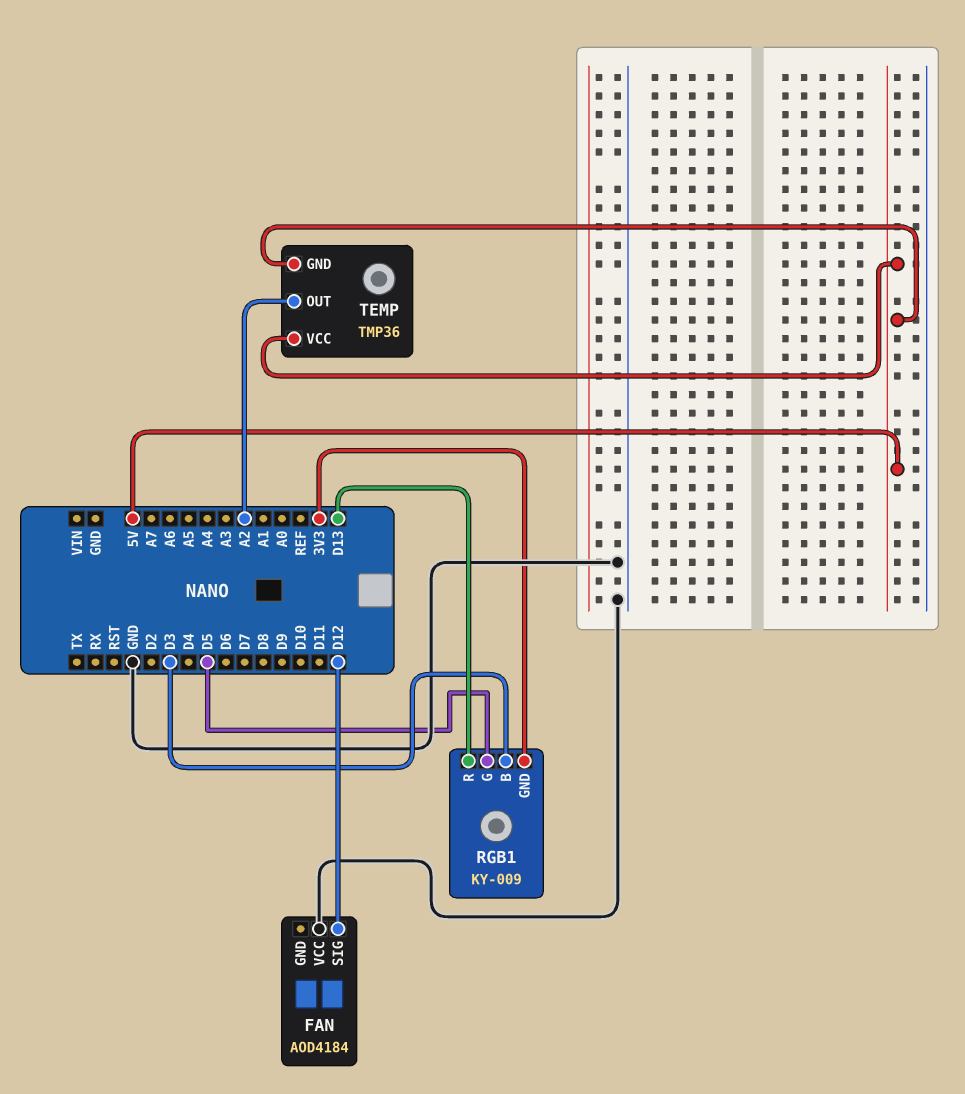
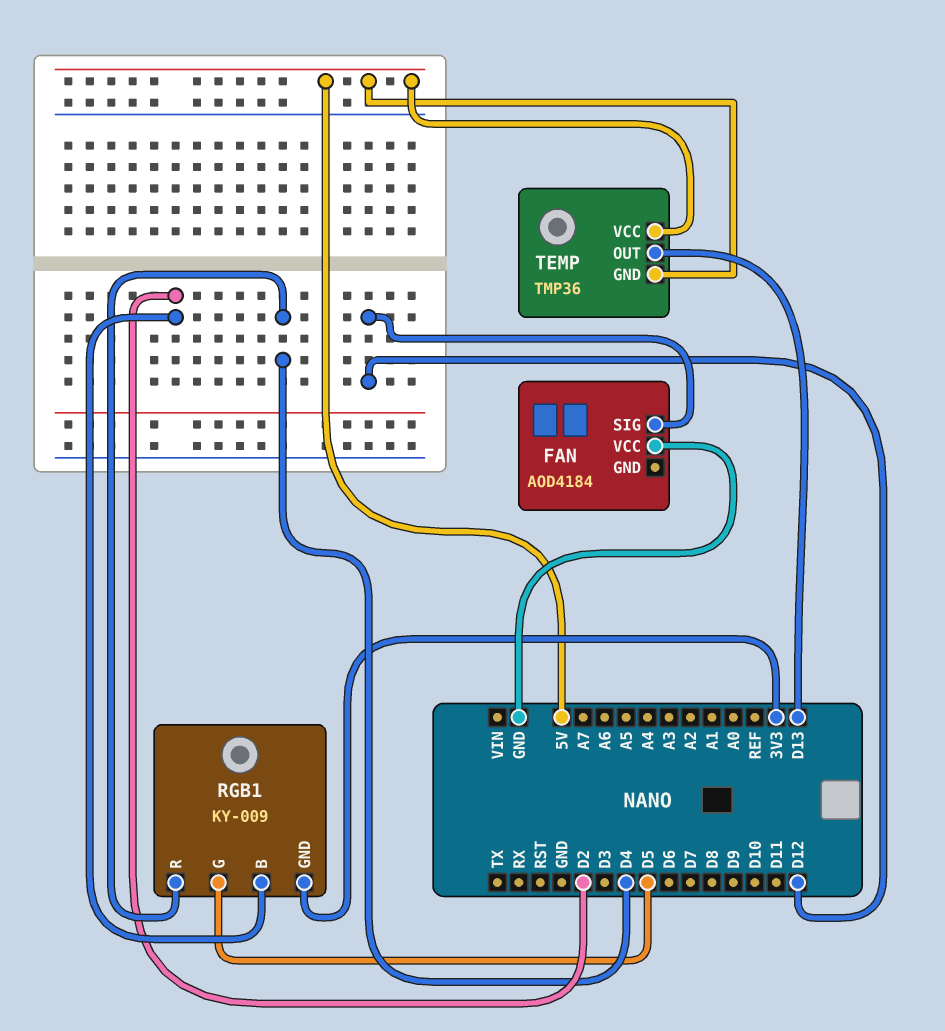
RGB1 pin B: D3 -> D2
RGB1 pin R: D13 -> D4
TEMP pin OUT: A2 -> D13

